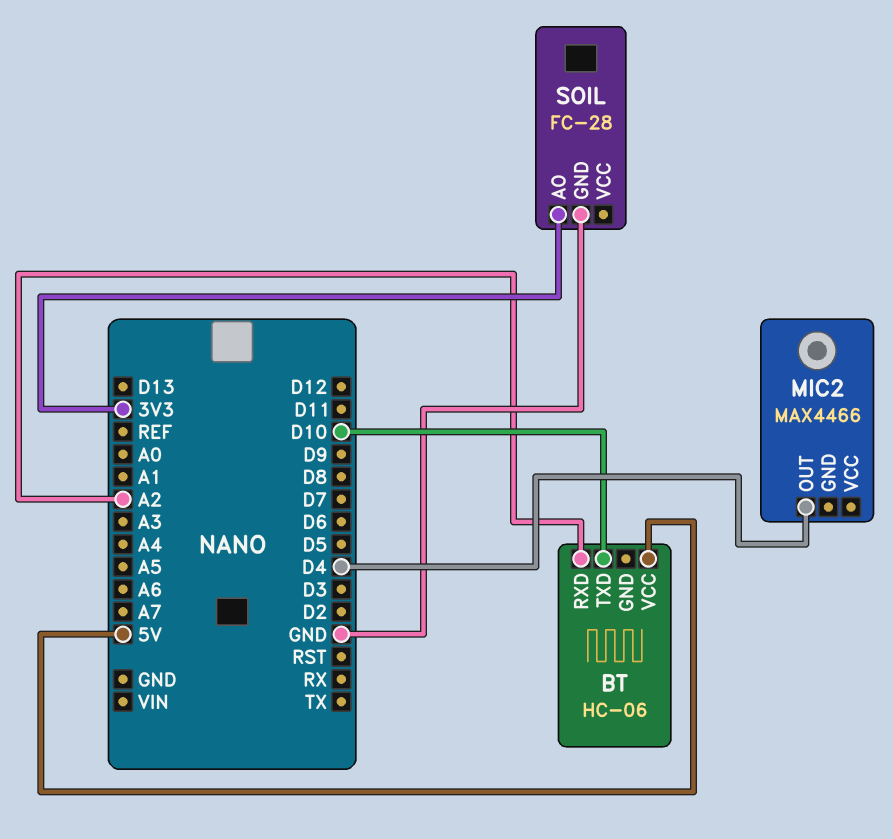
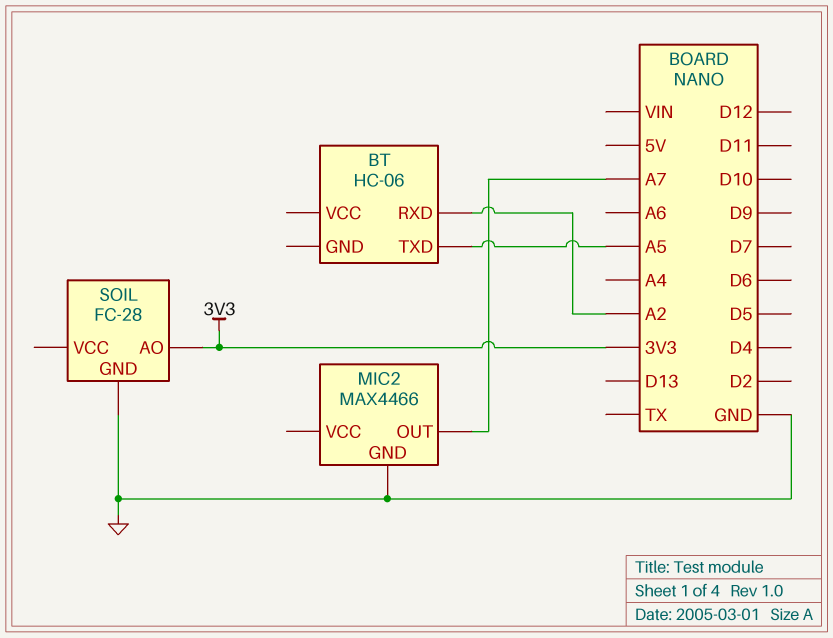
BT pin TXD: D10 -> A5
BT pin VCC: 5V -> none
MIC2 pin GND: none -> GND
MIC2 pin OUT: D4 -> A7

